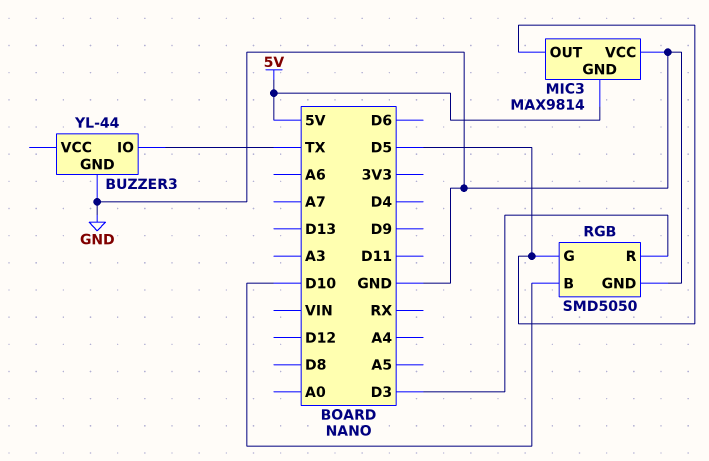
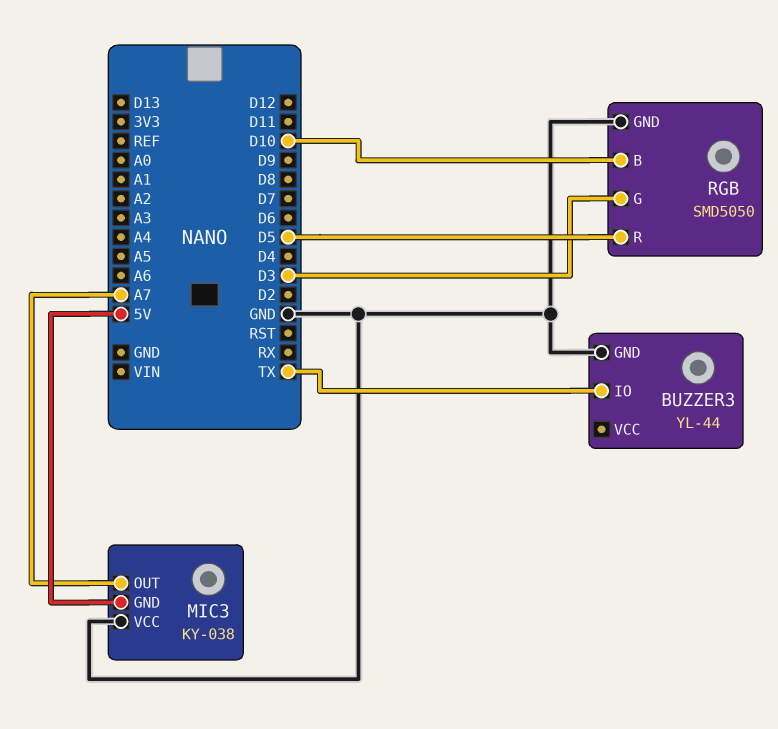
MIC3: MAX9814 -> KY-038
MIC3 pin OUT: D5 -> A7
RGB pin G: D5 -> D3
RGB pin R: D3 -> D5

